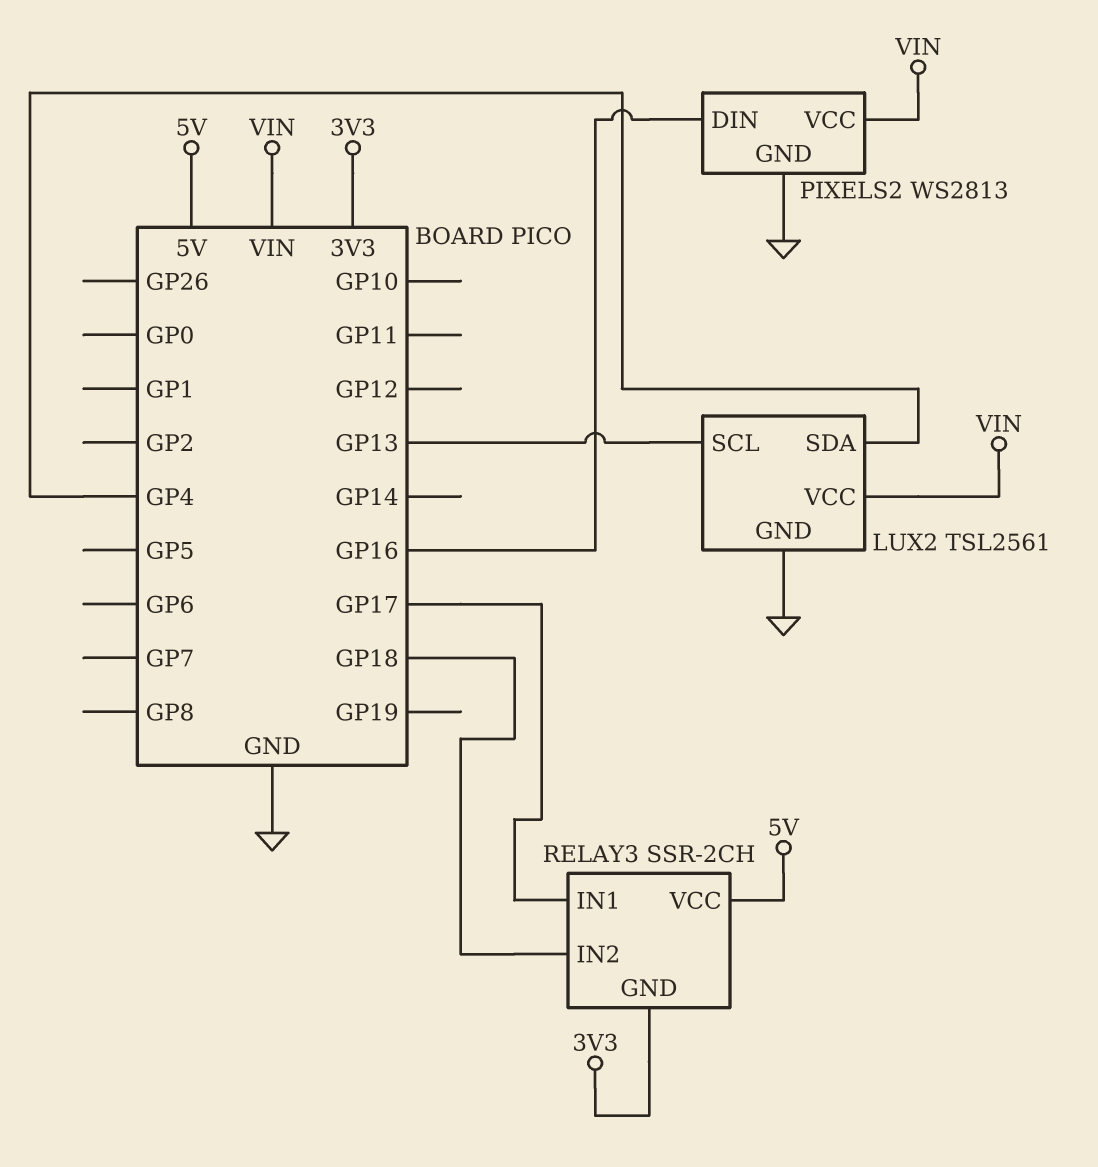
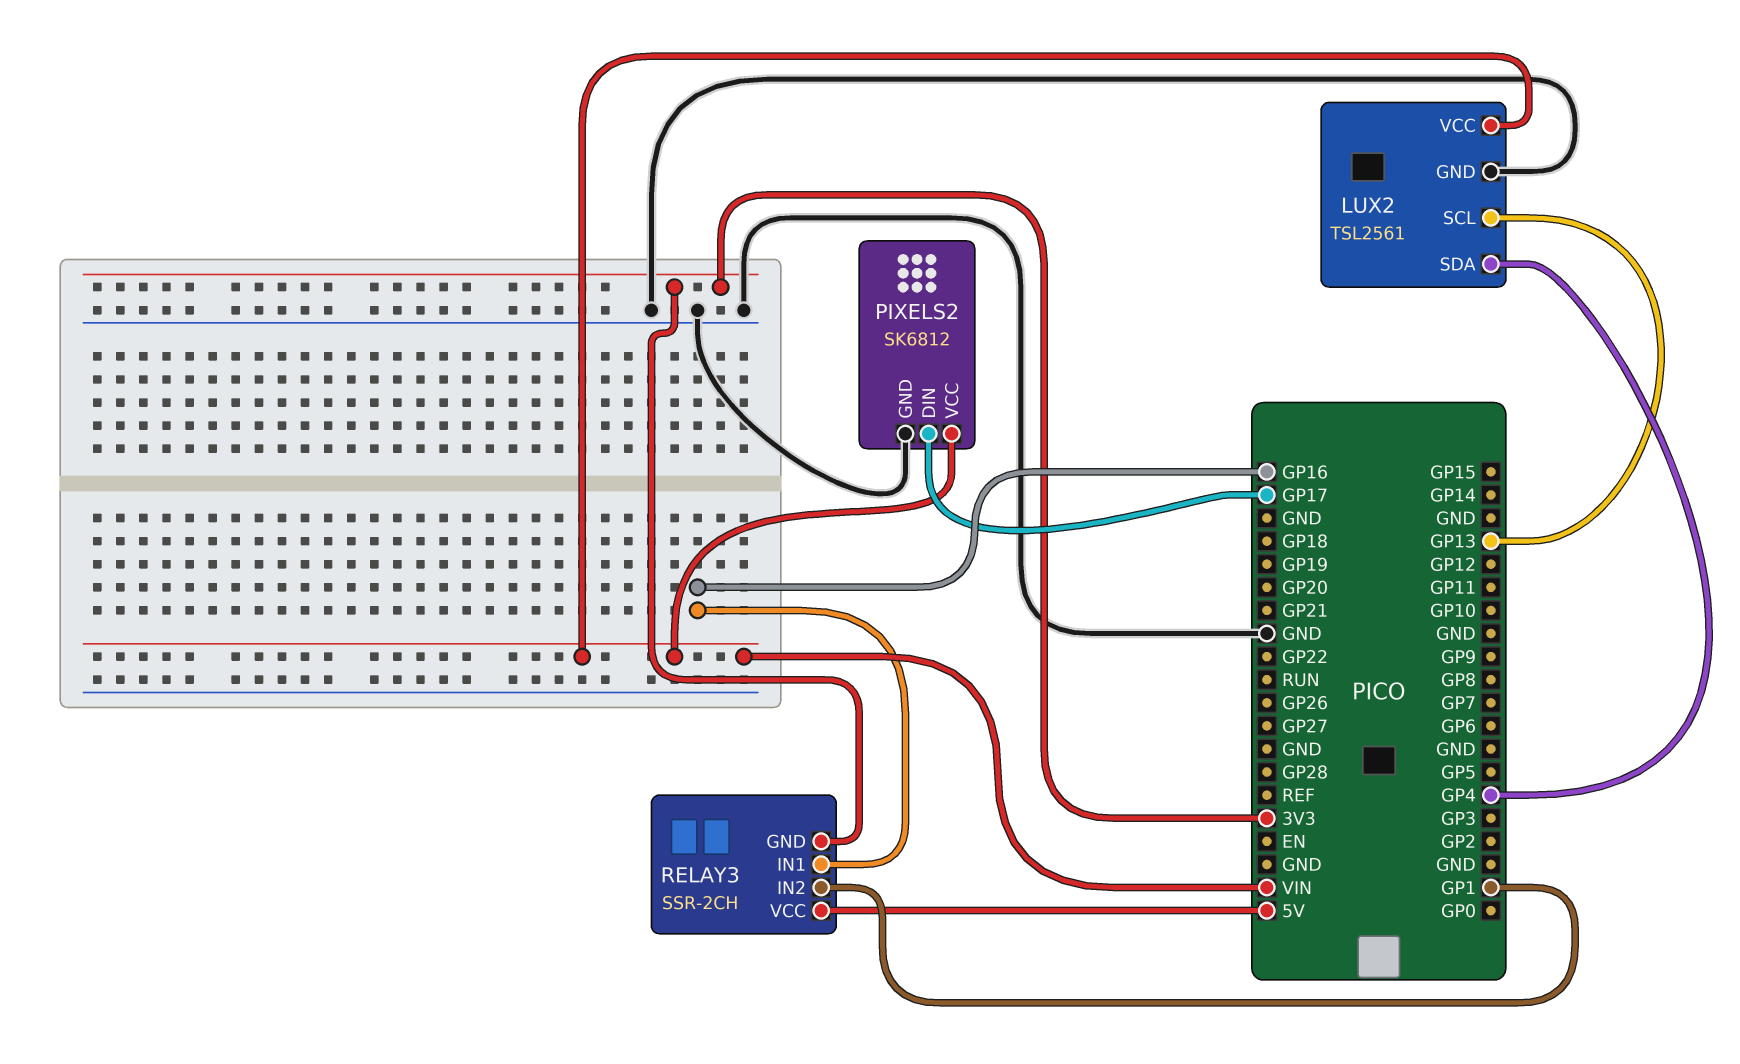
PIXELS2: WS2813 -> SK6812
PIXELS2 pin DIN: GP16 -> GP17
RELAY3 pin IN1: GP17 -> GP16
RELAY3 pin IN2: GP18 -> GP1

